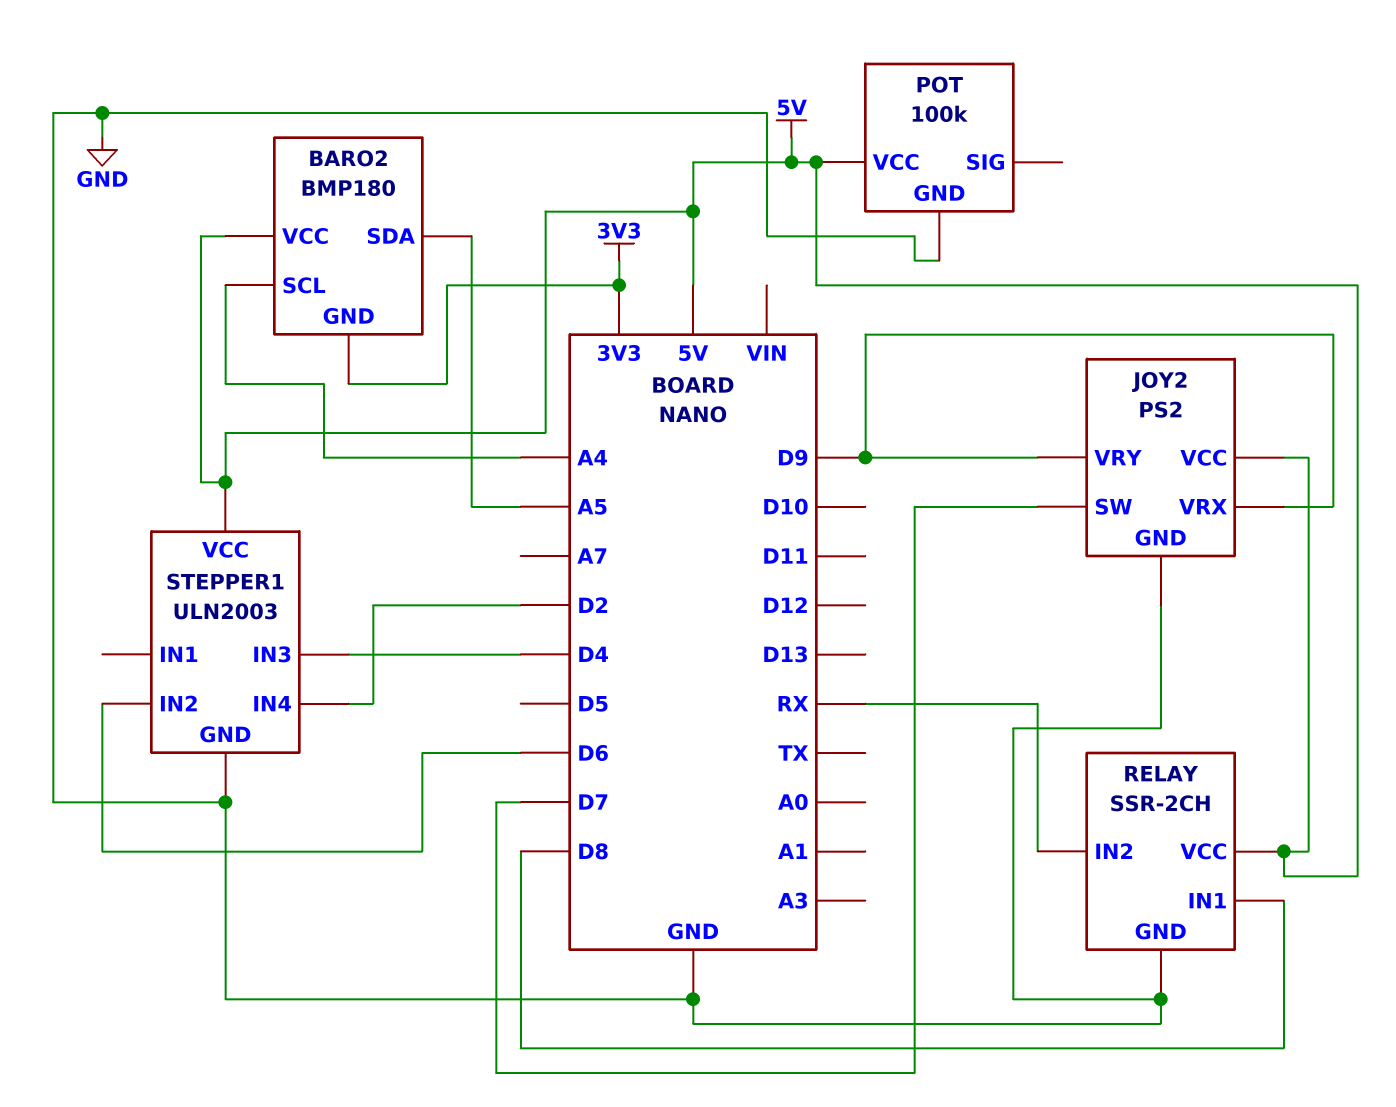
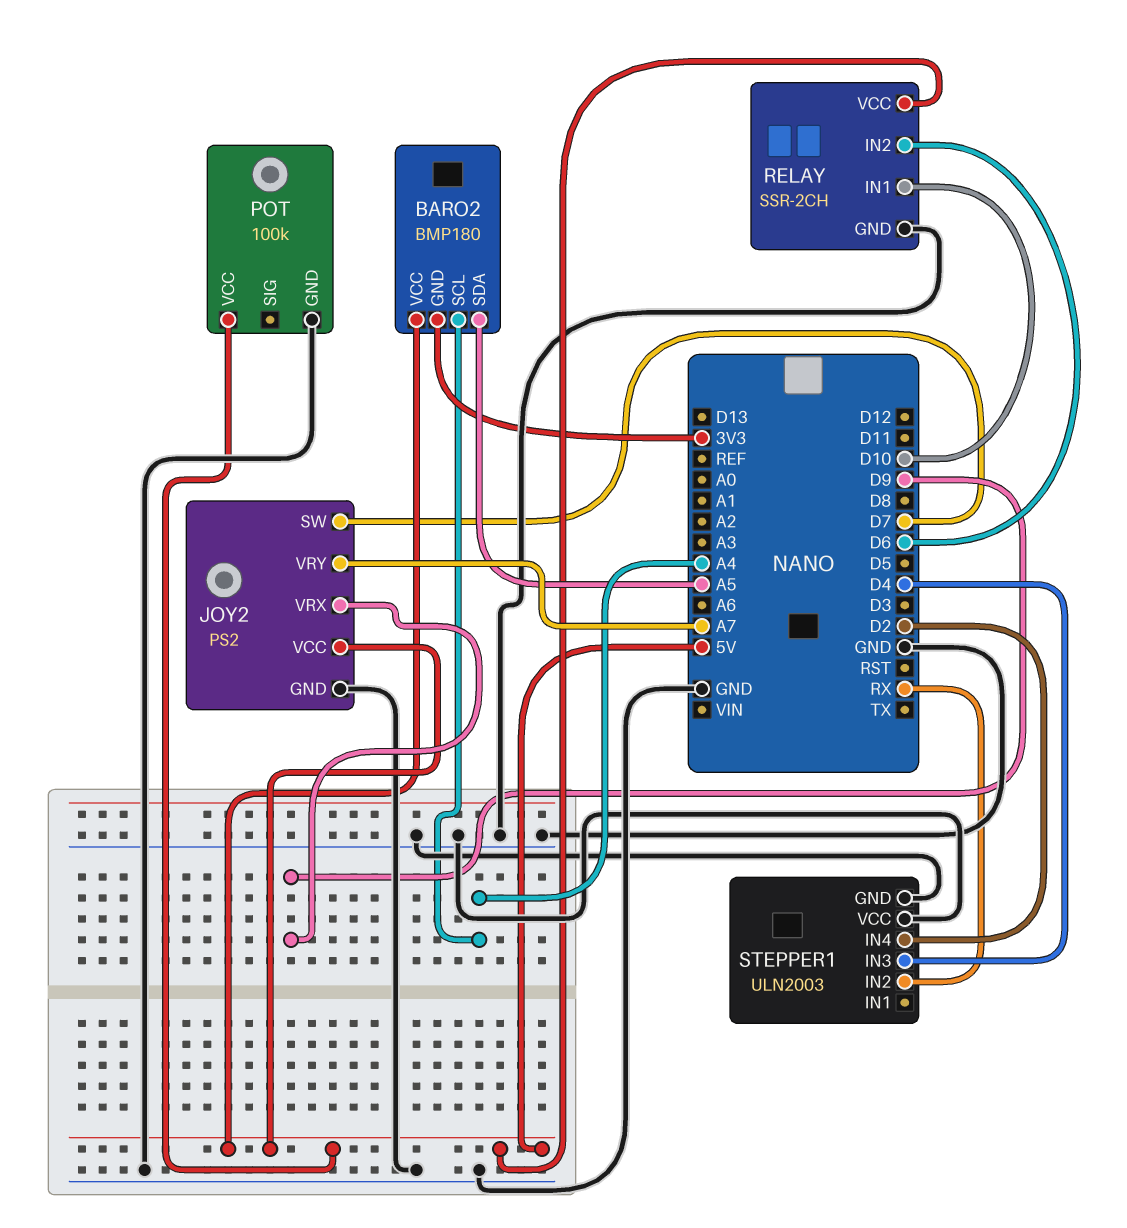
JOY2 pin VRY: D9 -> A7
RELAY pin IN1: D8 -> D10
RELAY pin IN2: RX -> D6
STEPPER1 pin IN2: D6 -> RX
STEPPER1 pin VCC: 5V -> GND

